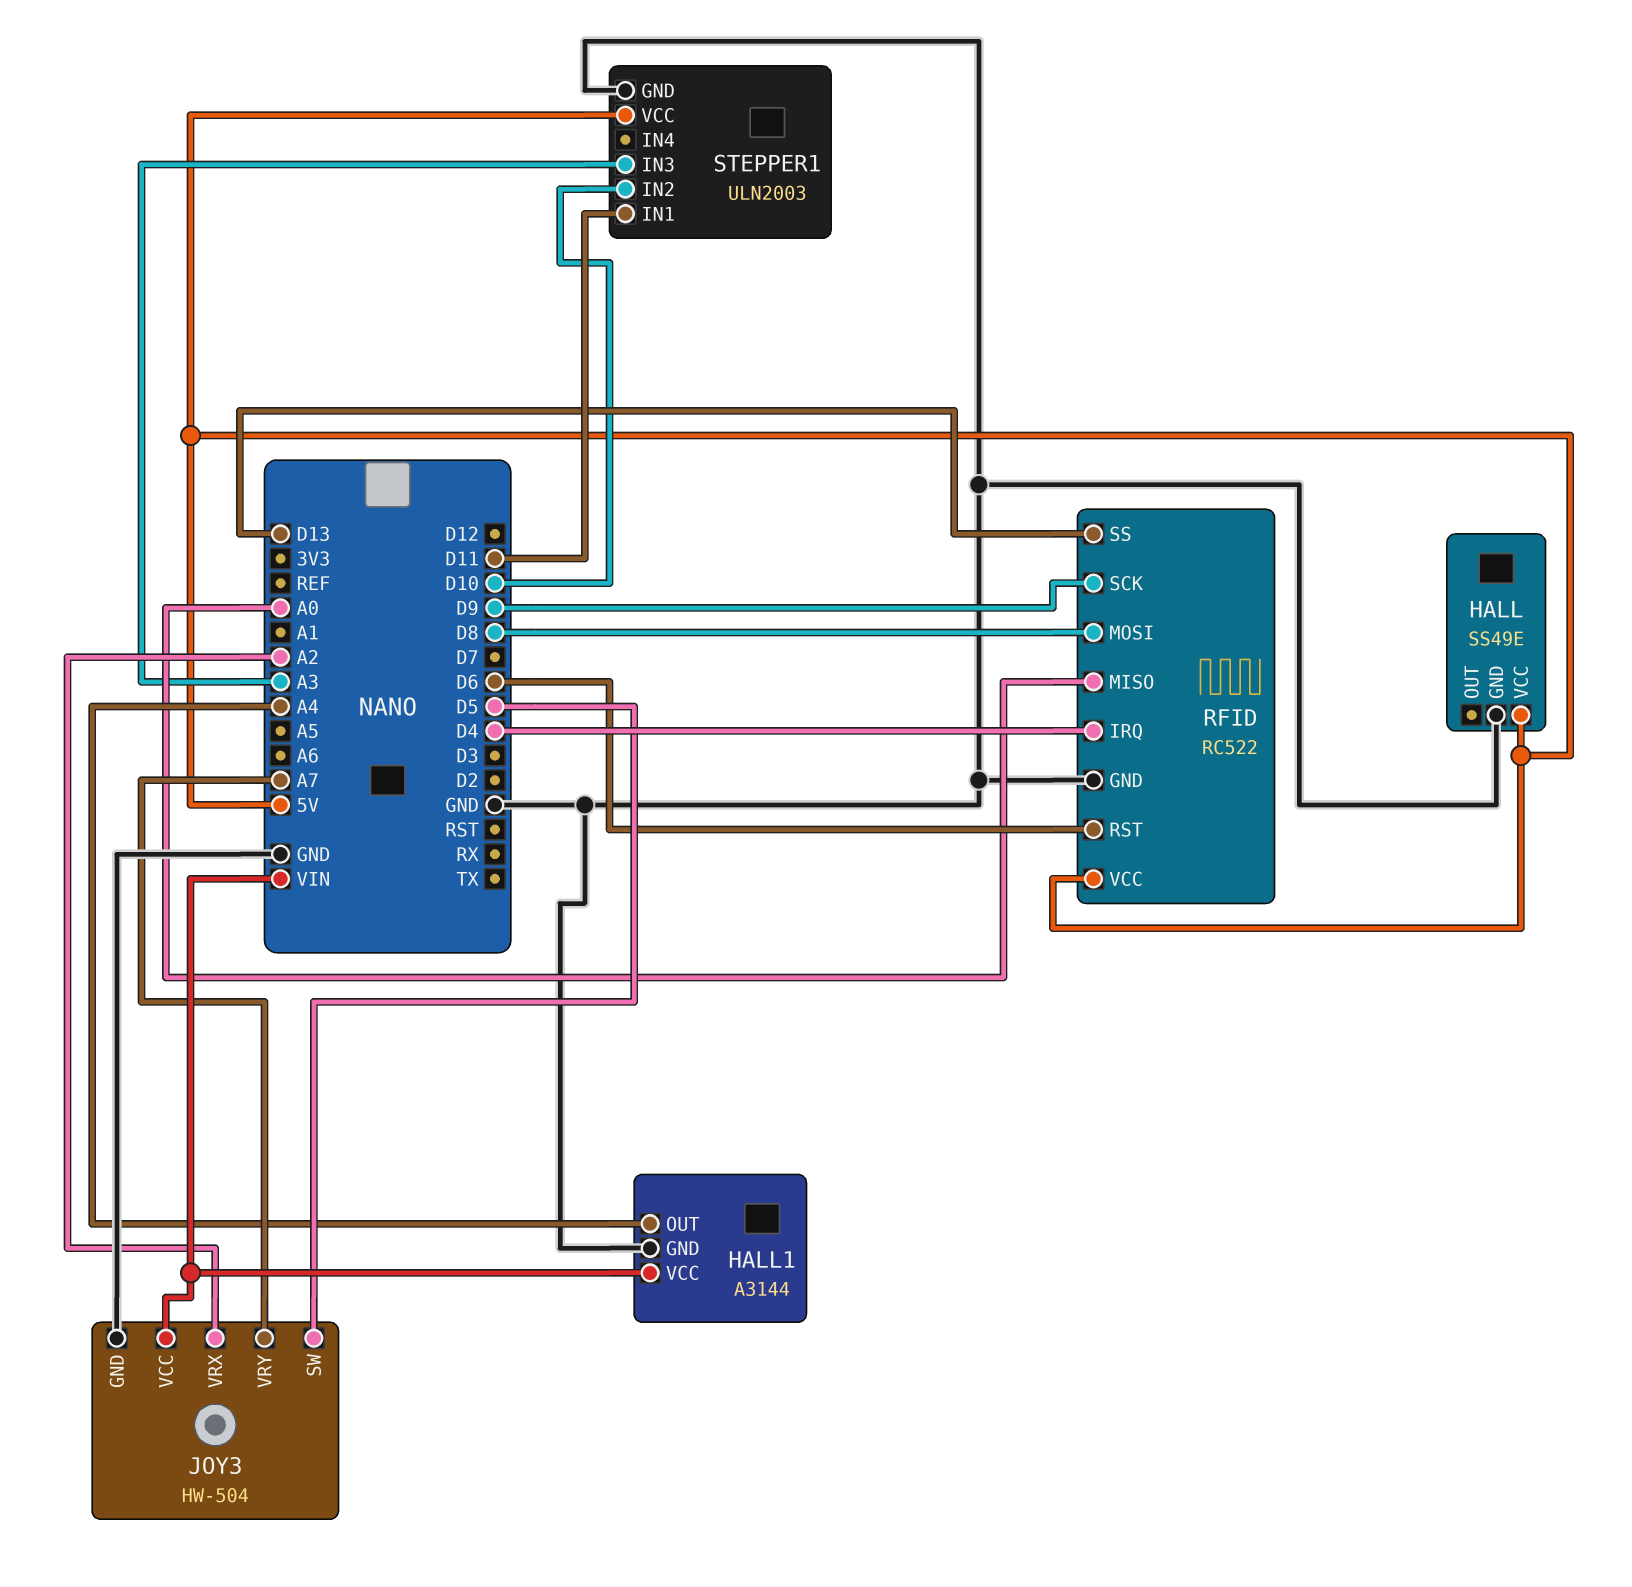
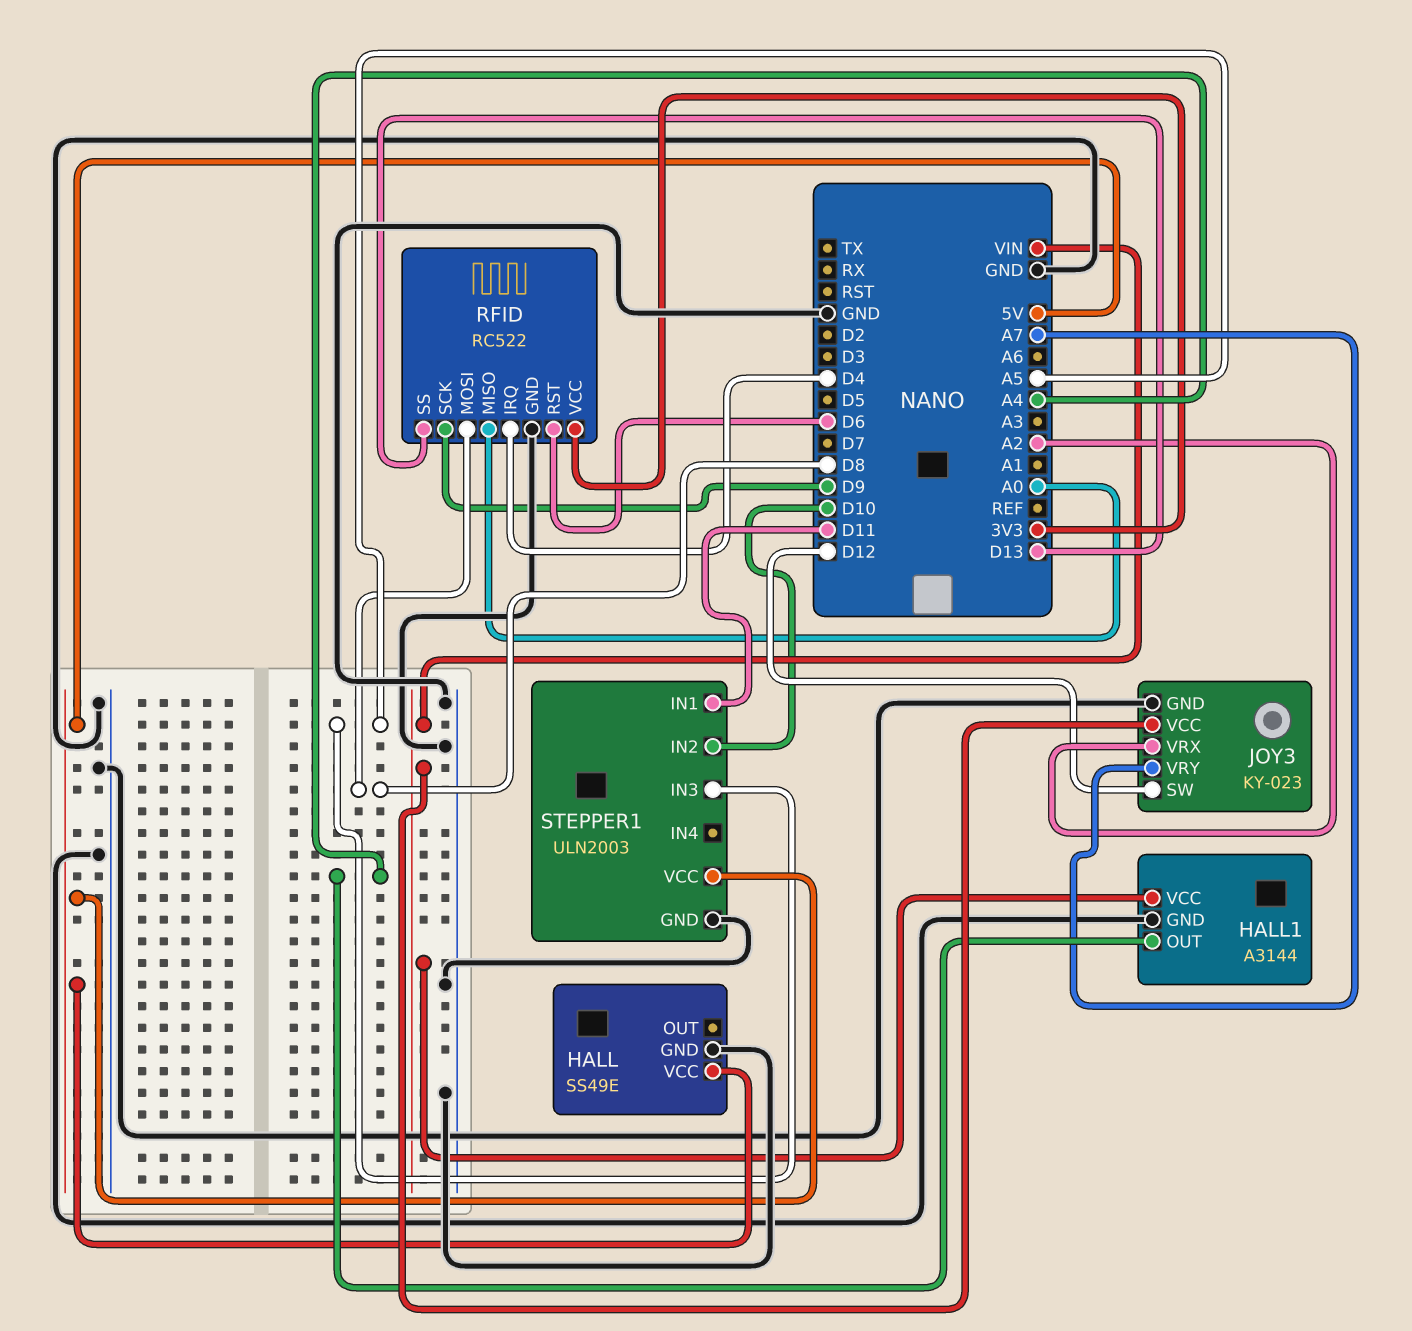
JOY3: HW-504 -> KY-023
JOY3 pin SW: D5 -> D12
RFID pin VCC: 5V -> 3V3
STEPPER1 pin IN3: A3 -> A5

